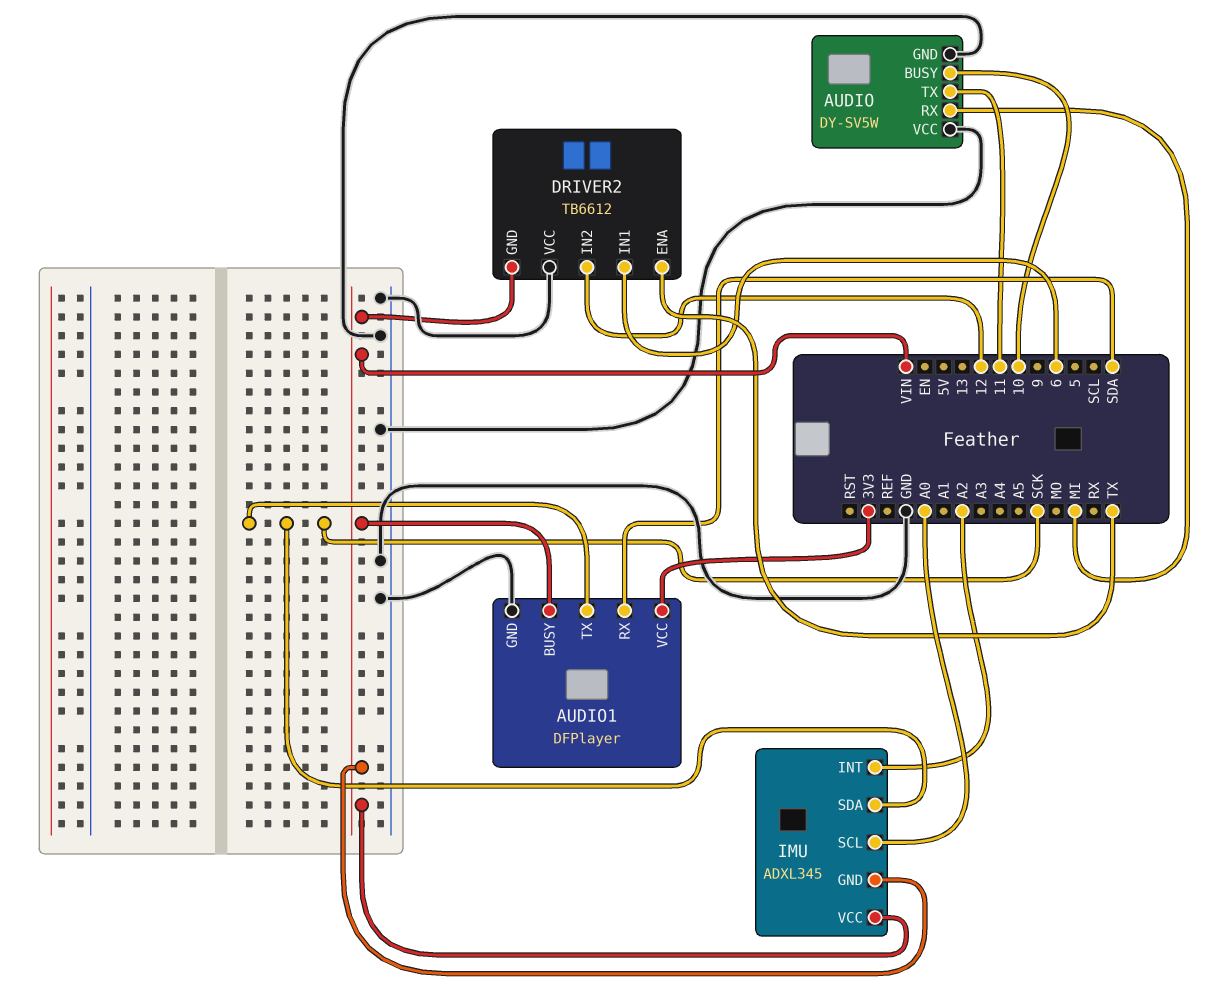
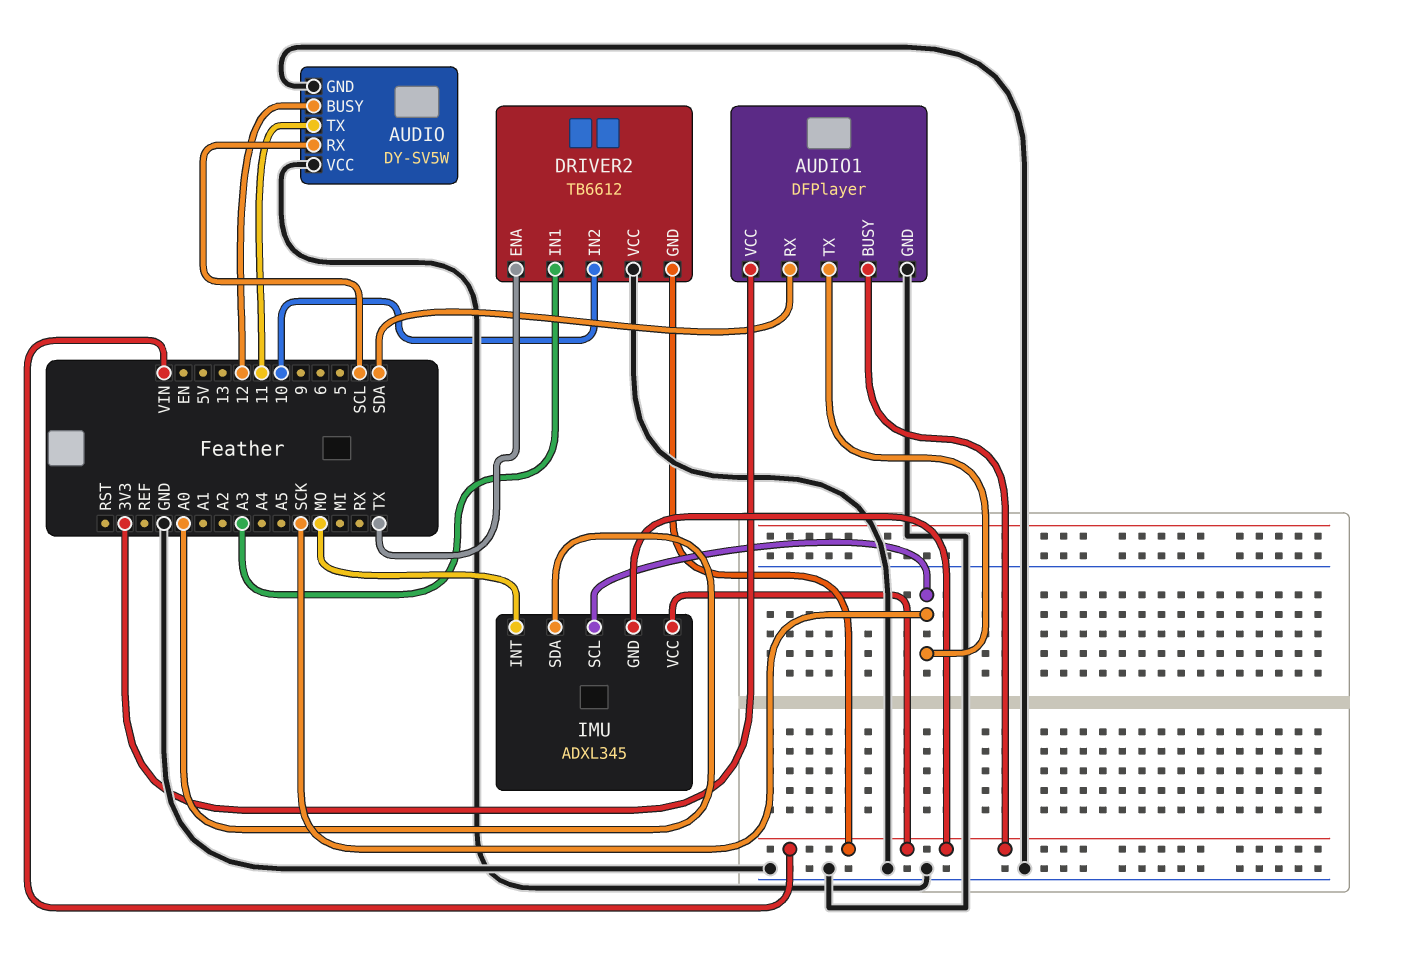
AUDIO pin BUSY: 10 -> 12
AUDIO pin RX: MI -> SCL
DRIVER2 pin IN1: 6 -> A3
DRIVER2 pin IN2: 12 -> 10
IMU pin INT: A2 -> MO
IMU pin SCL: A0 -> SCK
IMU pin SDA: SCK -> A0

